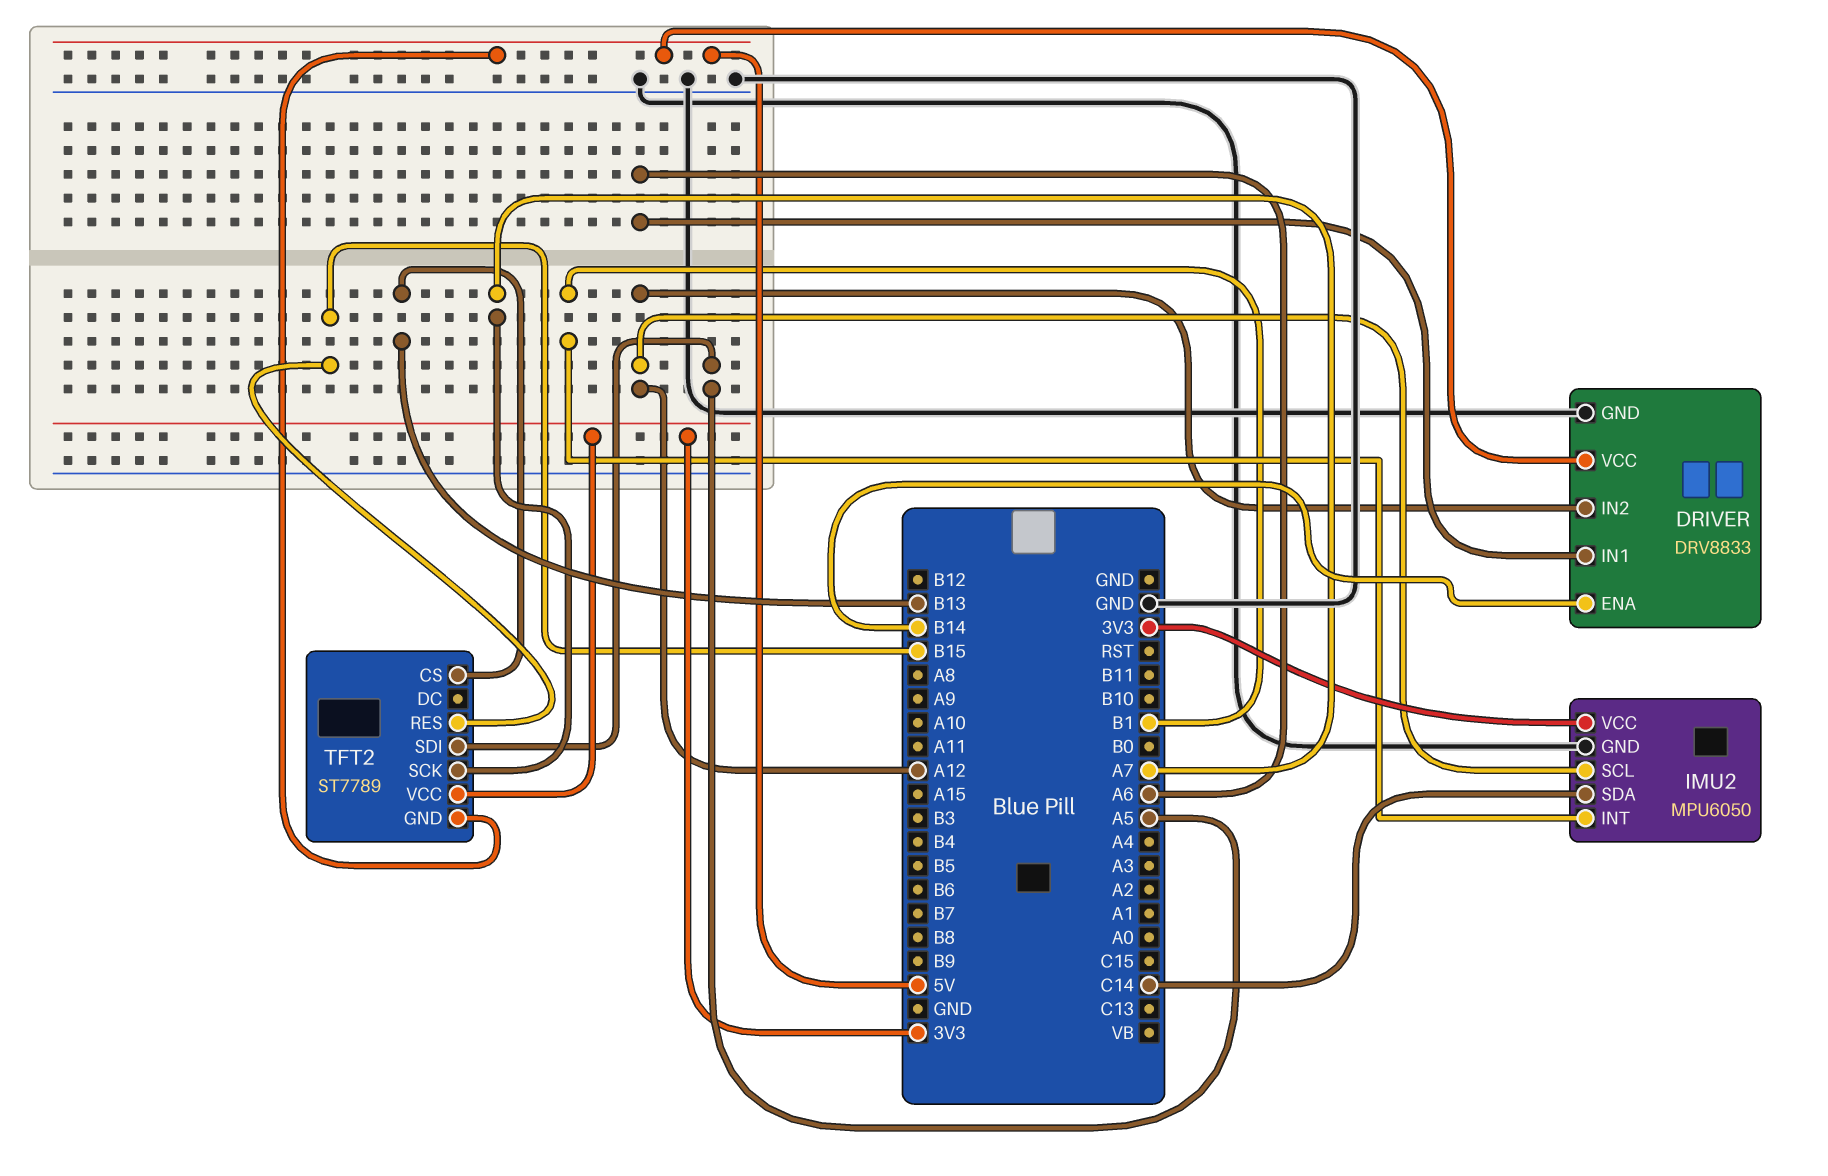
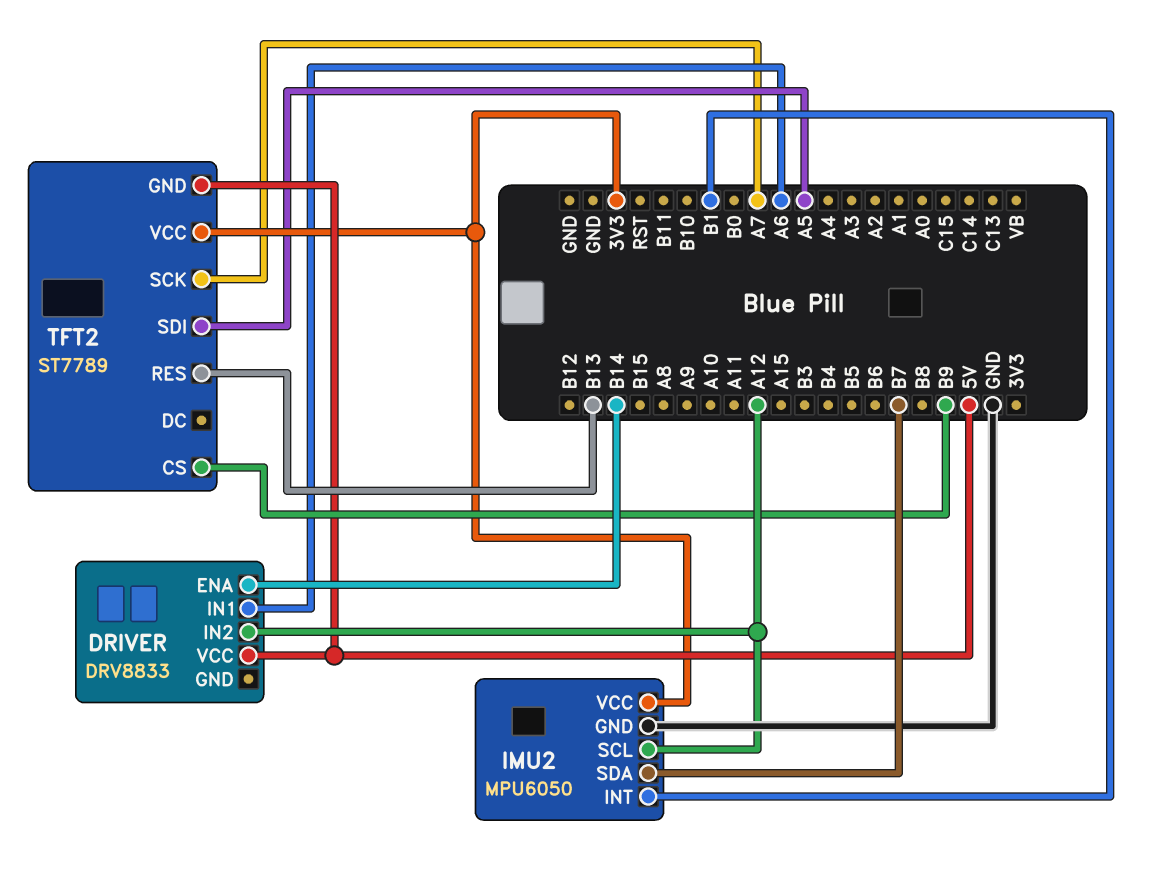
DRIVER pin GND: GND -> none
IMU2 pin SDA: C14 -> B7
TFT2 pin CS: B13 -> B9
TFT2 pin RES: B15 -> B13

